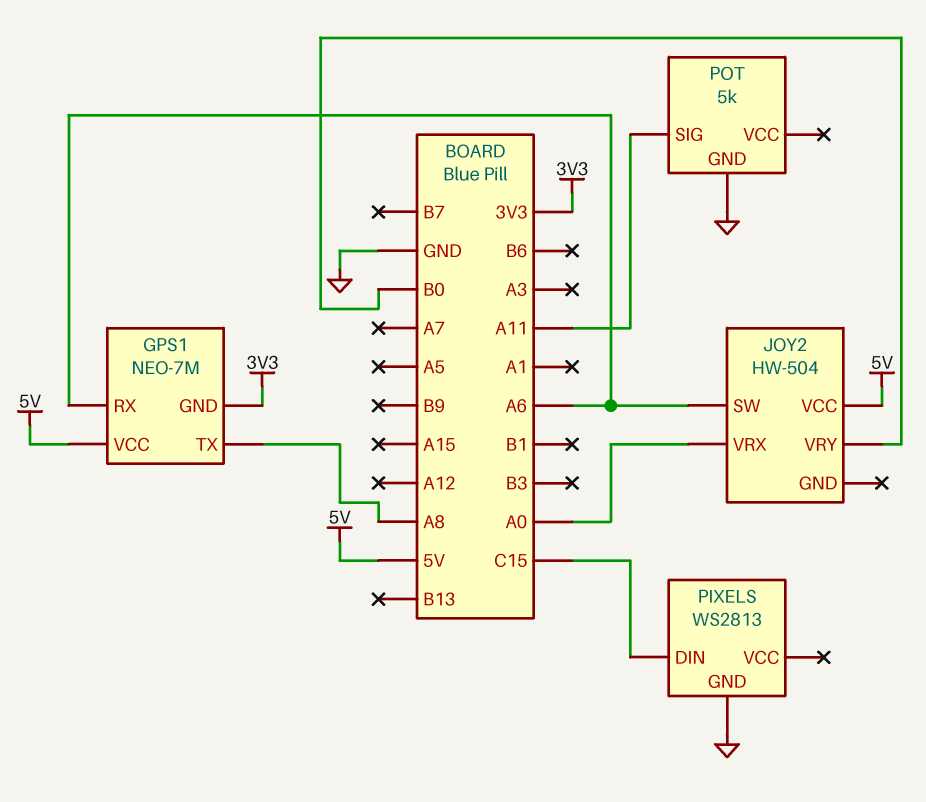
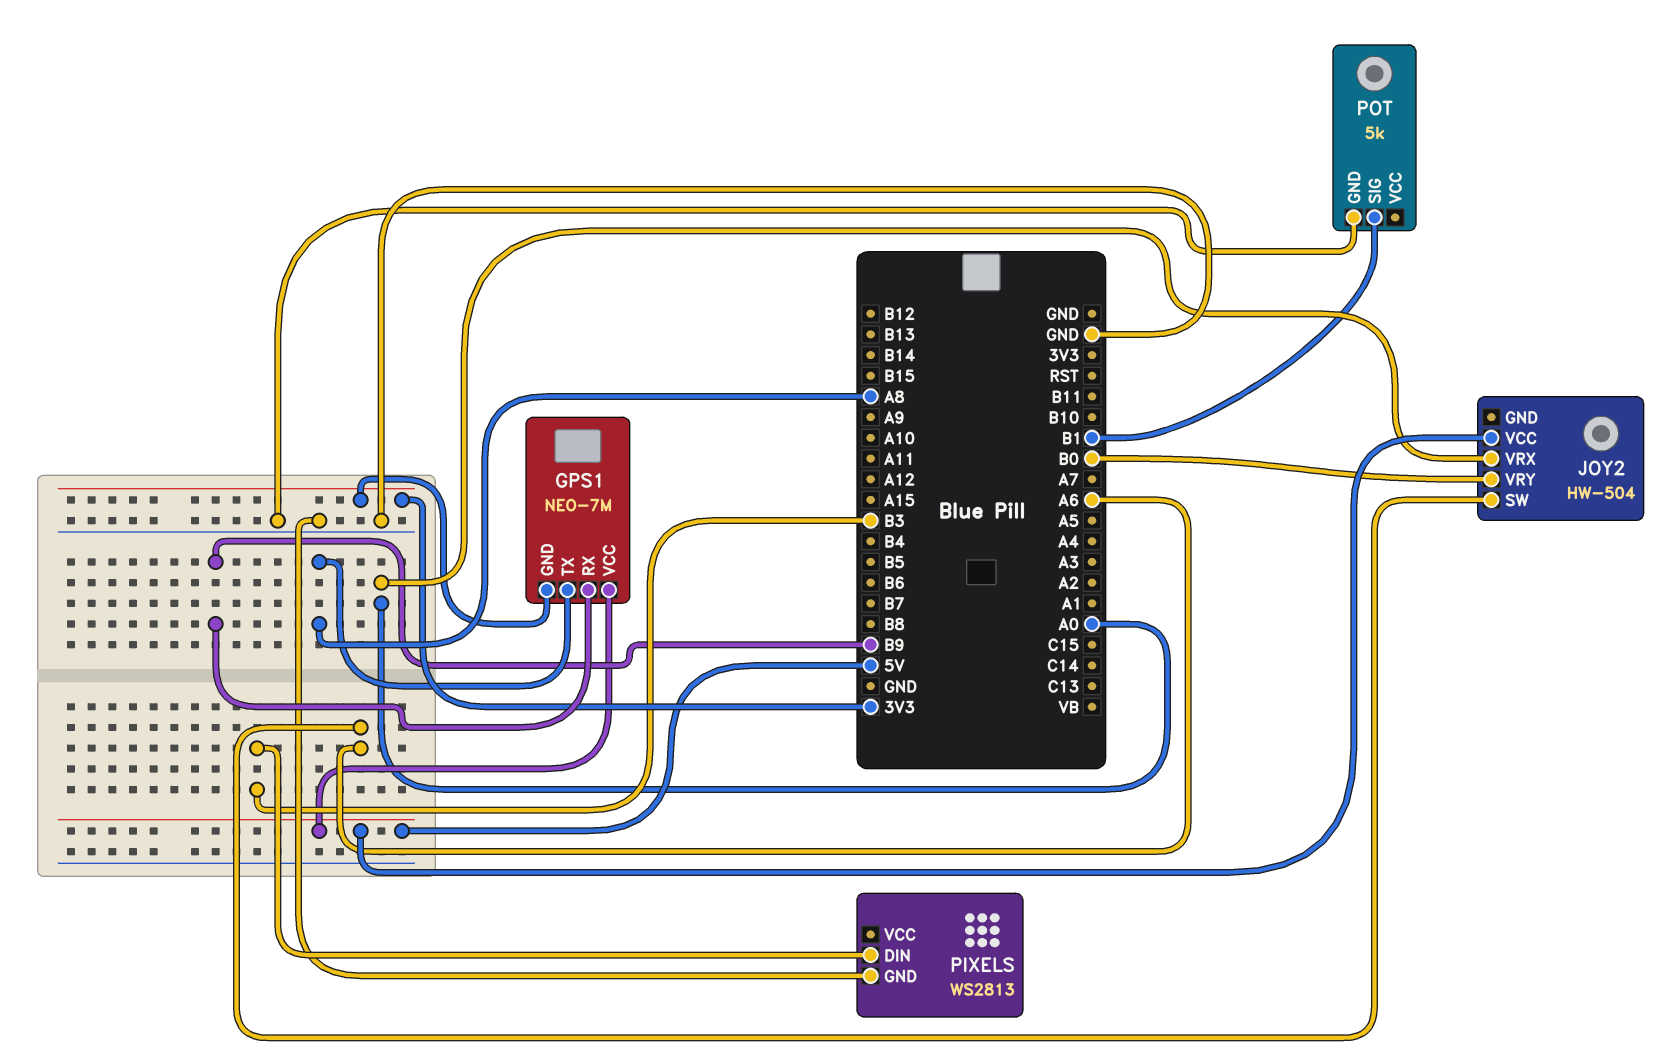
GPS1 pin RX: A6 -> B9
PIXELS pin DIN: C15 -> B3
POT pin SIG: A11 -> B1

